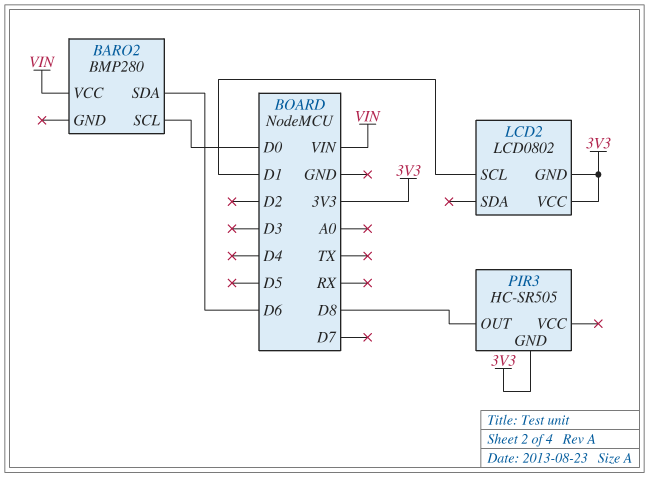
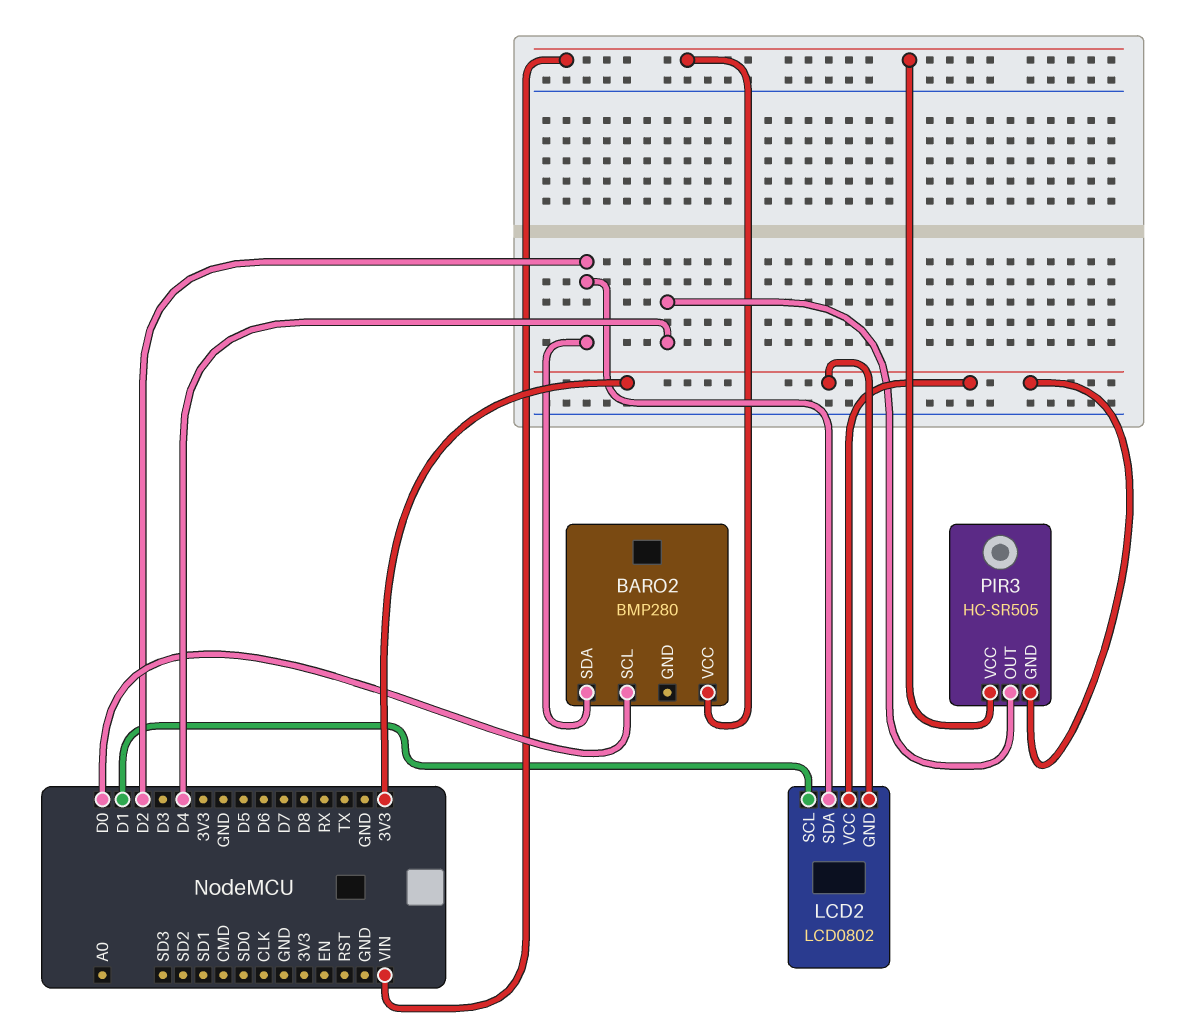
BARO2 pin SDA: D6 -> D2
LCD2 pin SDA: none -> D2
PIR3 pin OUT: D8 -> D4
PIR3 pin VCC: none -> VIN

